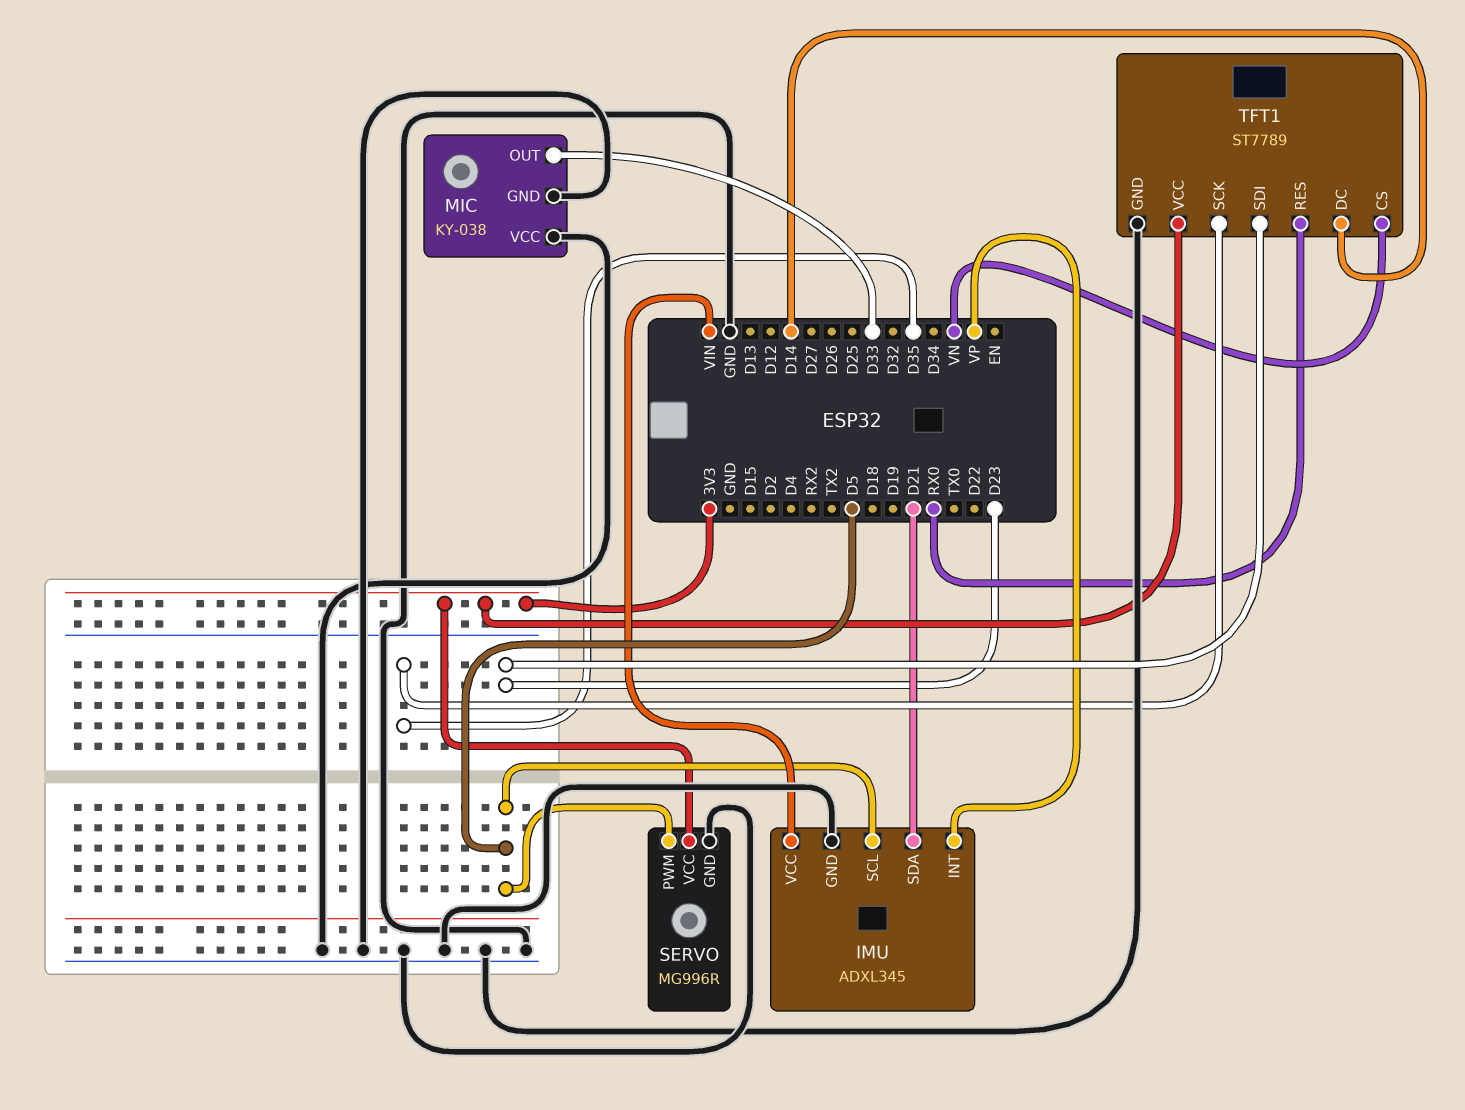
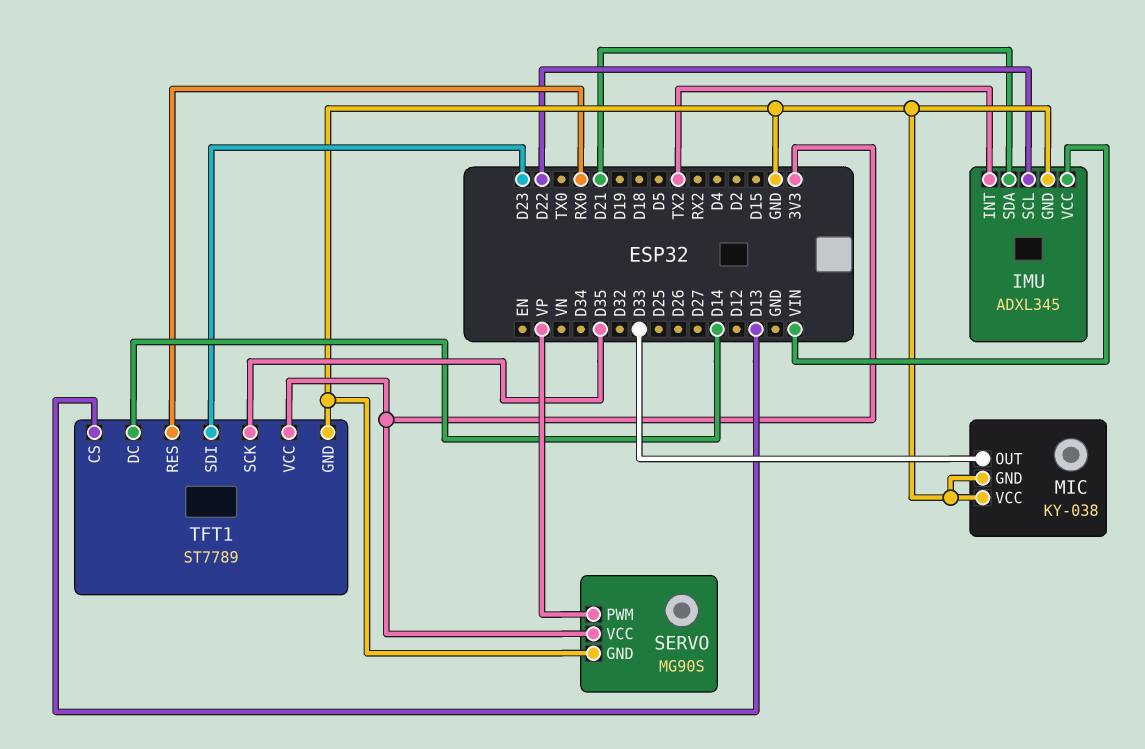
IMU pin INT: VP -> TX2
IMU pin SCL: D5 -> D22
SERVO: MG996R -> MG90S
SERVO pin PWM: D5 -> VP
TFT1 pin CS: VN -> D13

